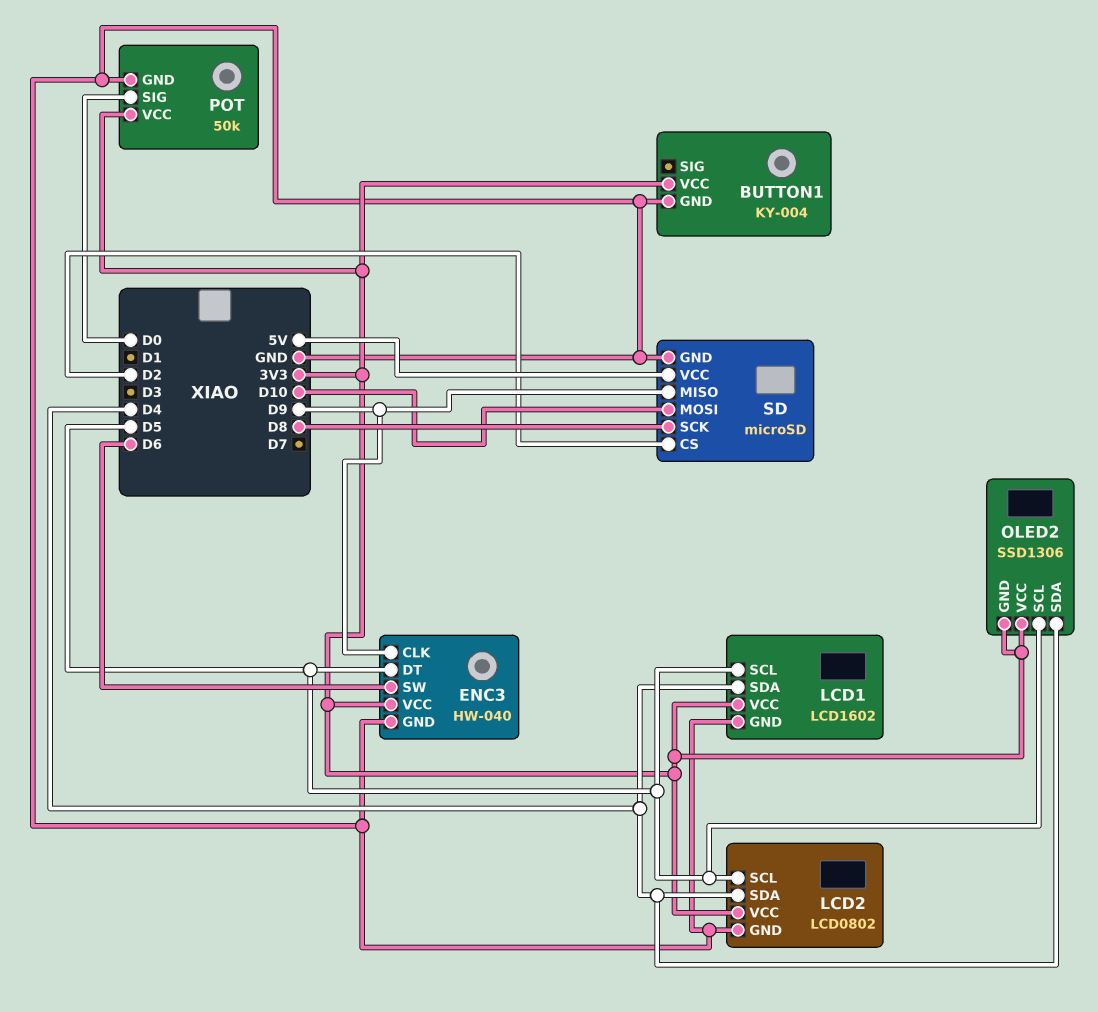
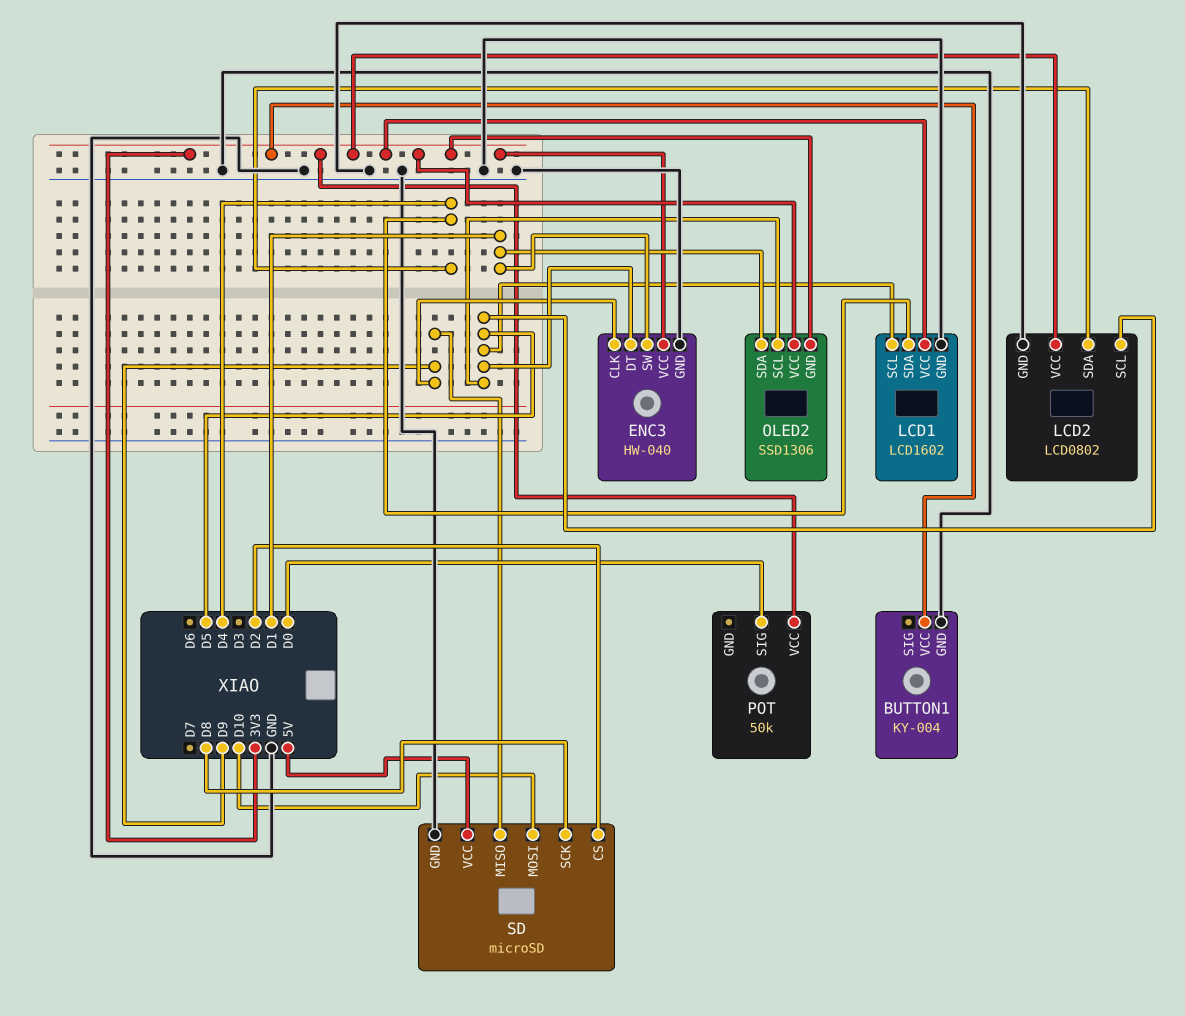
ENC3 pin SW: D6 -> D1
OLED2 pin SDA: D4 -> D1
POT pin GND: GND -> none

